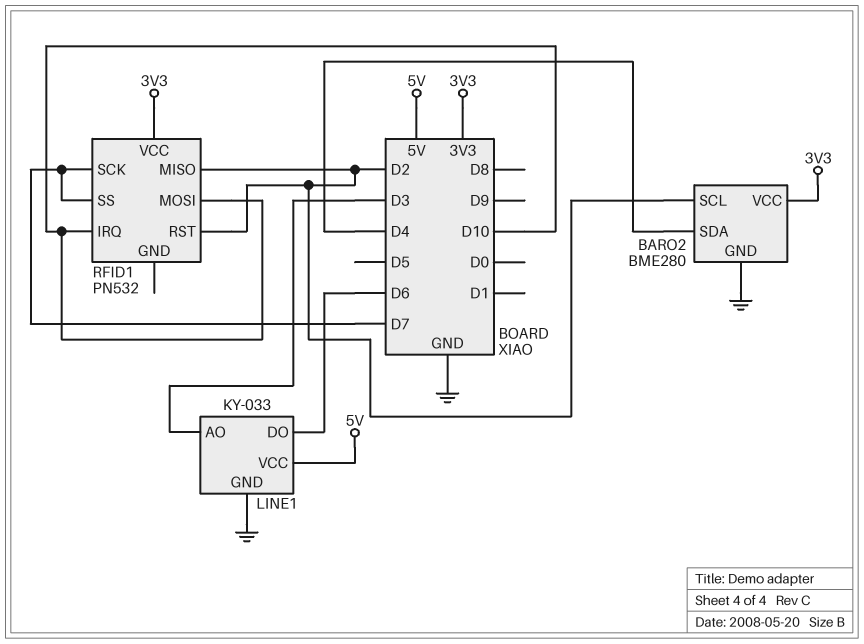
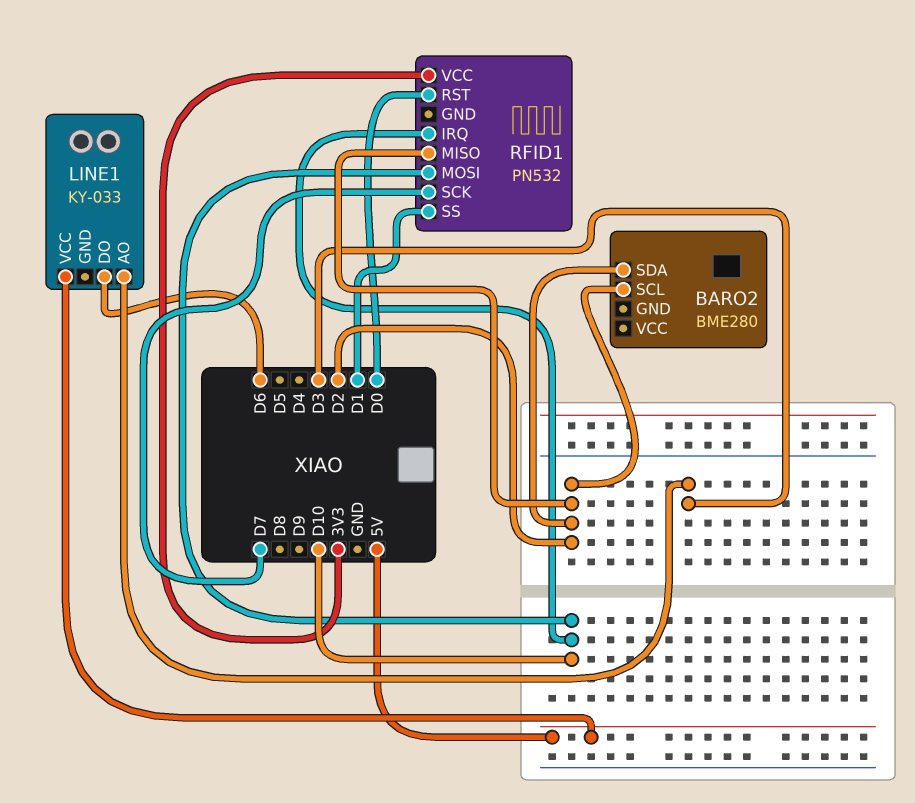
BARO2 pin GND: GND -> none
BARO2 pin SDA: D4 -> D2
BARO2 pin VCC: 3V3 -> none
LINE1 pin GND: GND -> none
RFID1 pin RST: D2 -> D0
RFID1 pin SS: D7 -> D1

